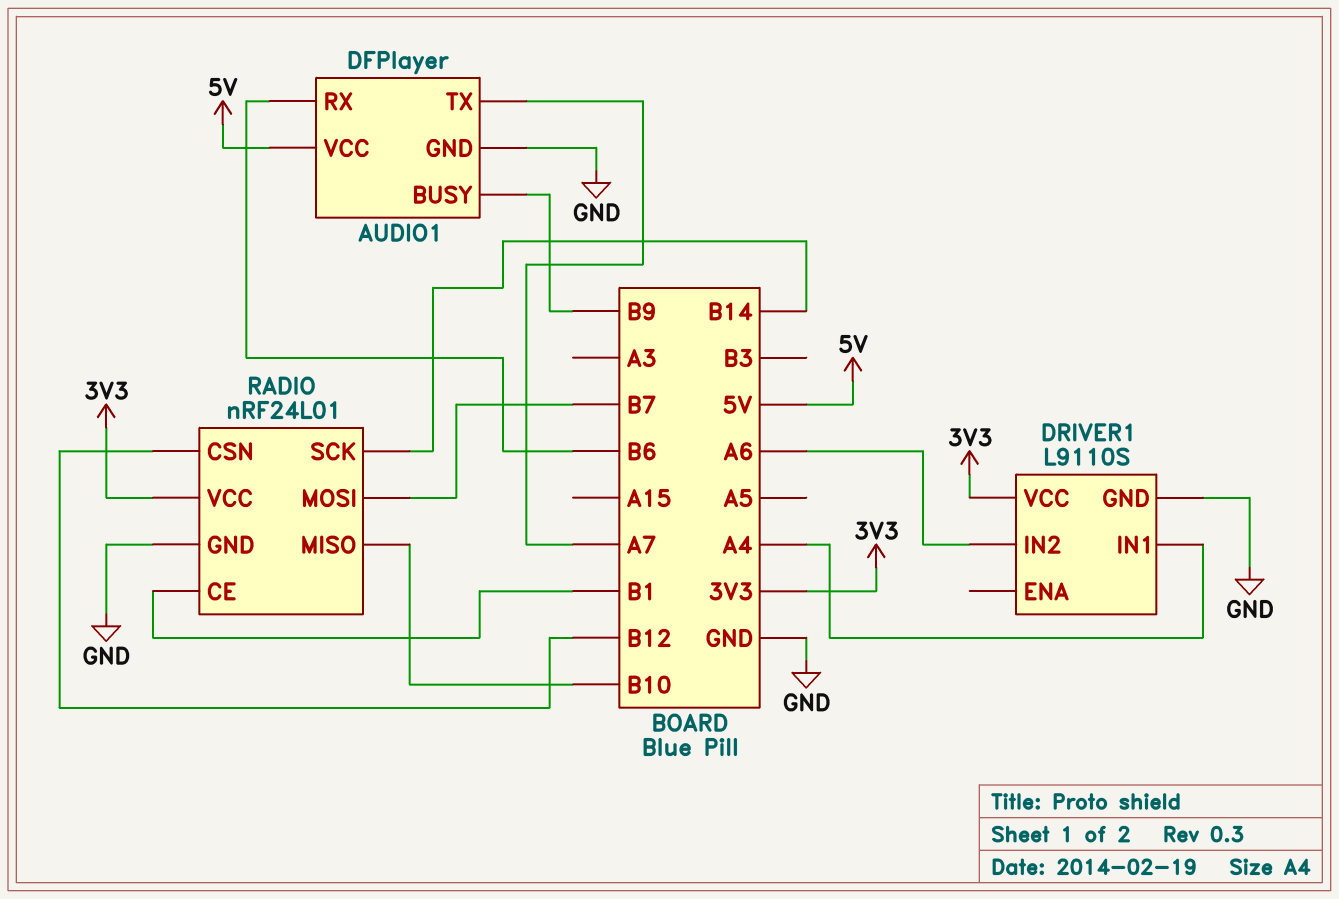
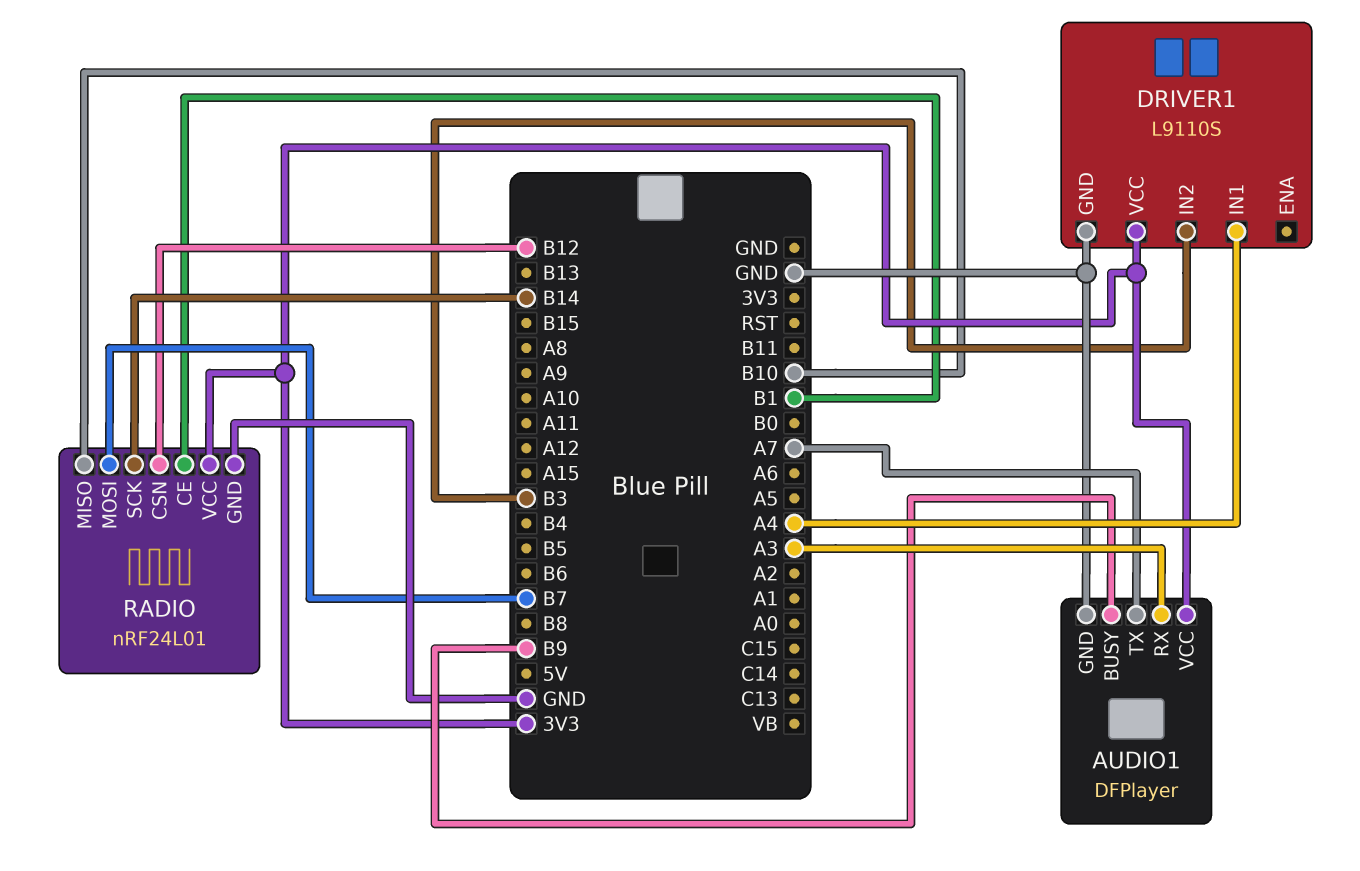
AUDIO1 pin RX: B6 -> A3
AUDIO1 pin VCC: 5V -> 3V3
DRIVER1 pin IN2: A6 -> B3

